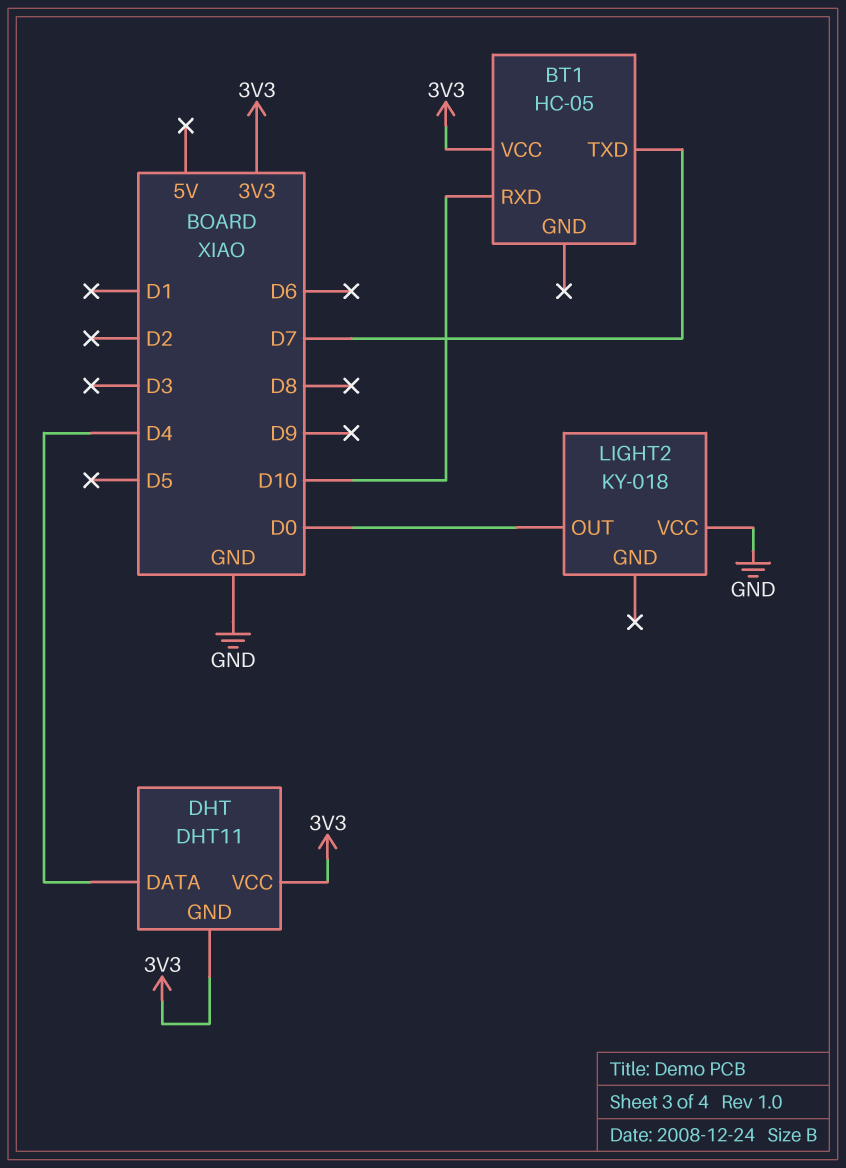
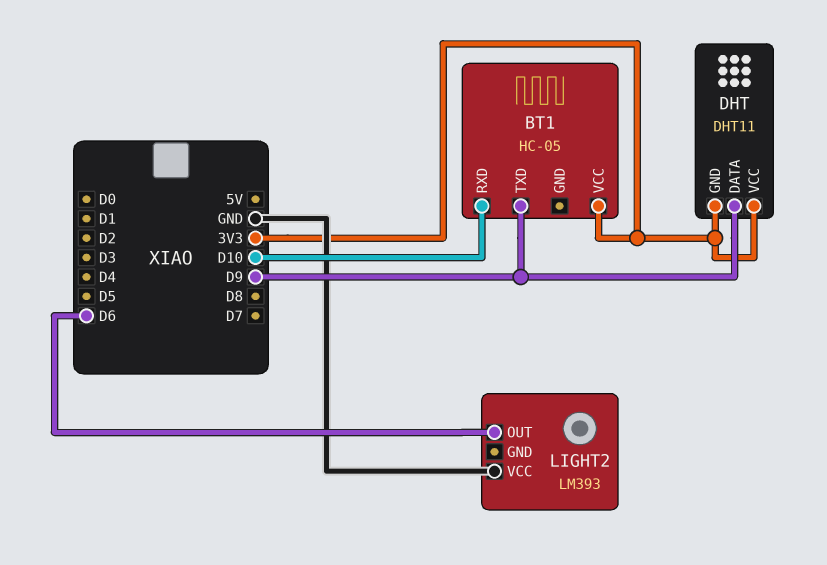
BT1 pin TXD: D7 -> D9
DHT pin DATA: D4 -> D9
LIGHT2: KY-018 -> LM393
LIGHT2 pin OUT: D0 -> D6

